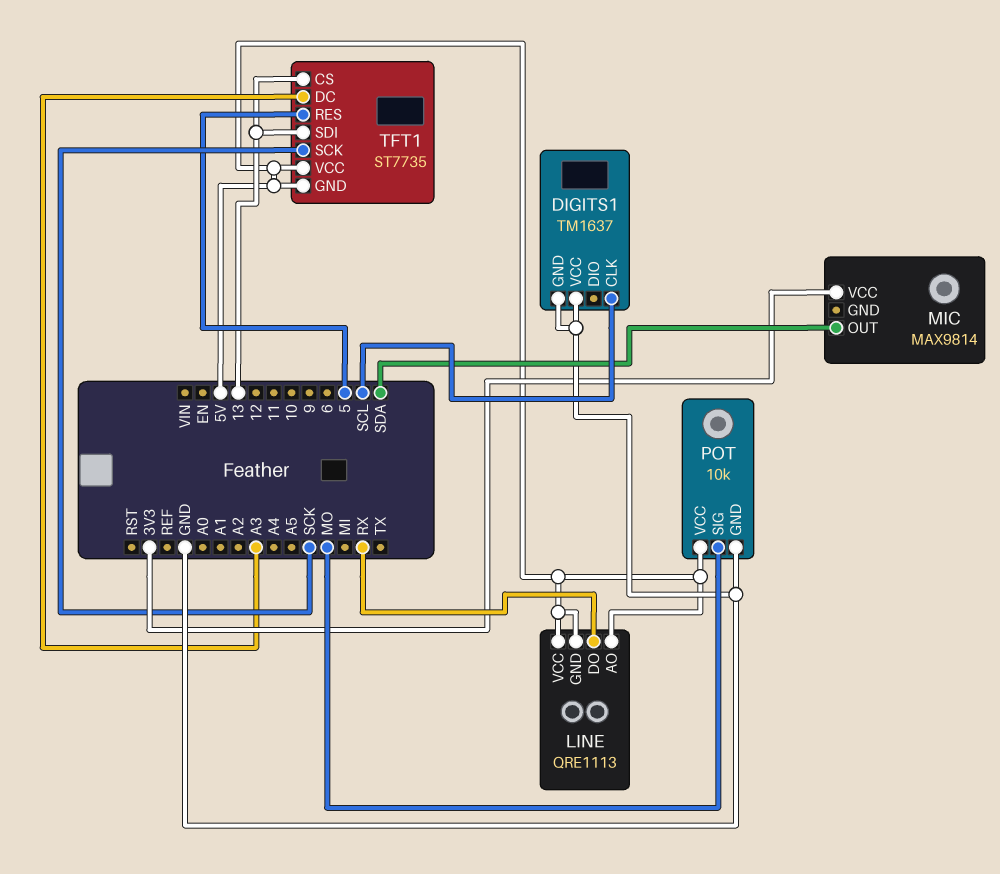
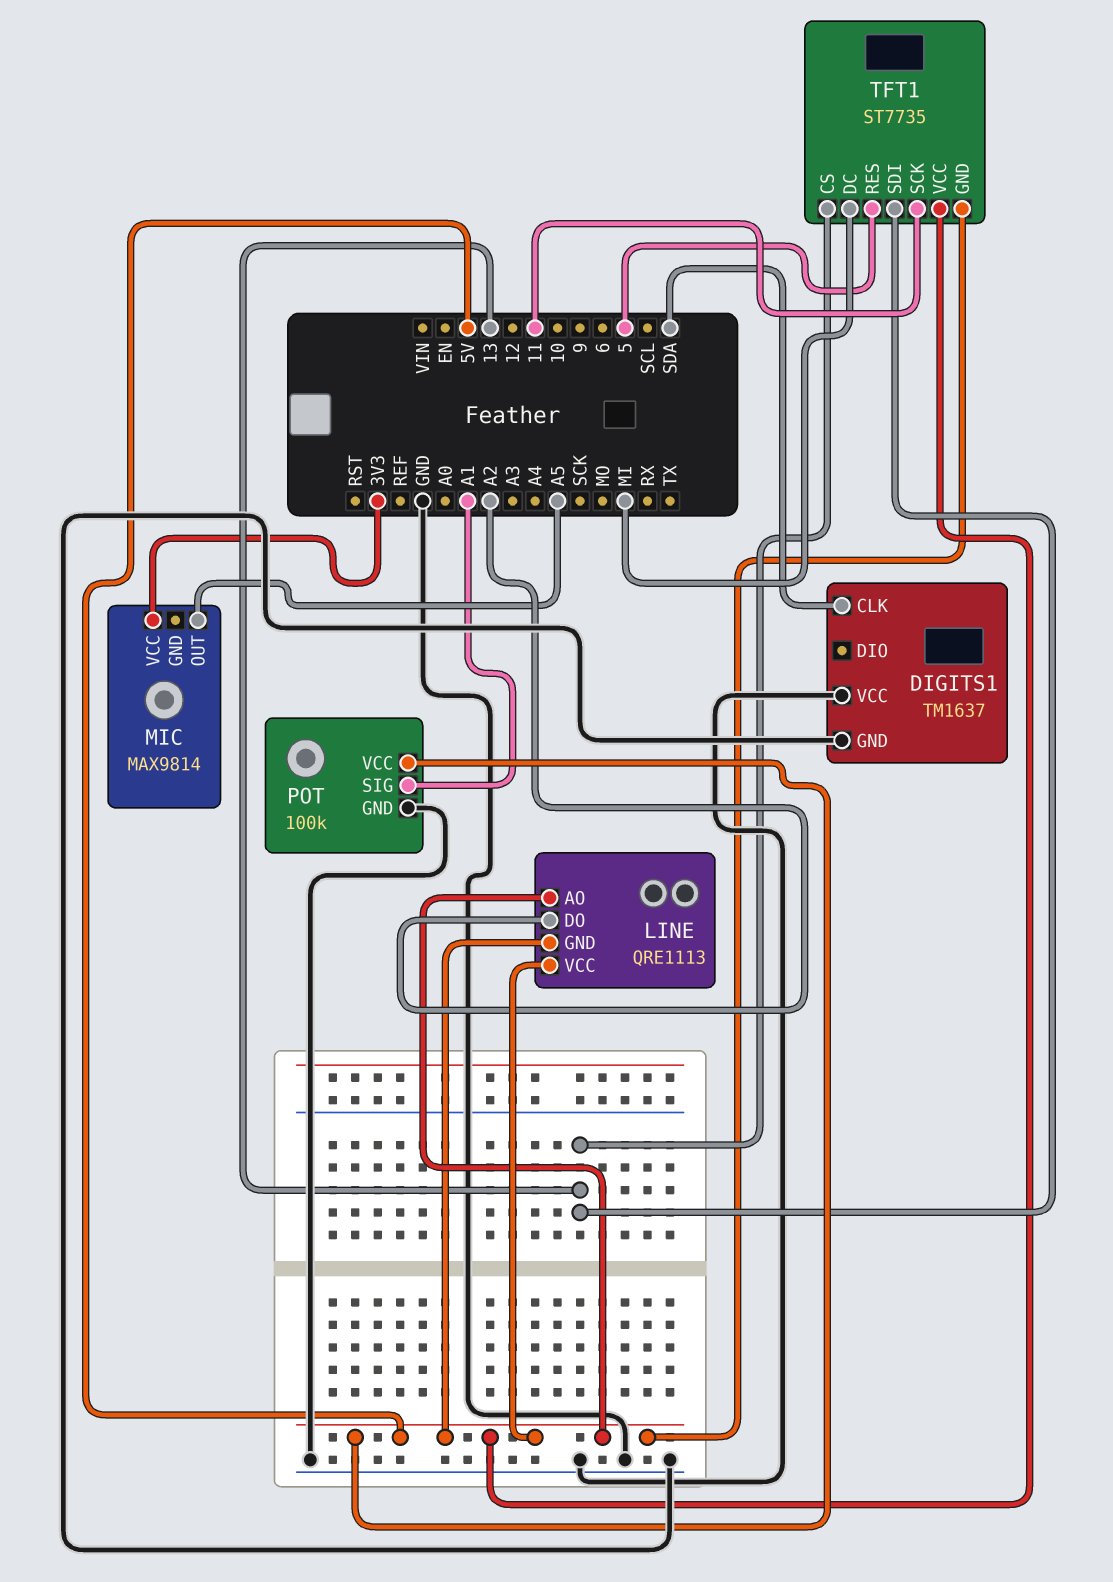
DIGITS1 pin CLK: SCL -> SDA
LINE pin DO: RX -> A2
MIC pin OUT: SDA -> A5
POT: 10k -> 100k
POT pin SIG: MO -> A1
TFT1 pin DC: A3 -> MI
TFT1 pin SCK: SCK -> 11

